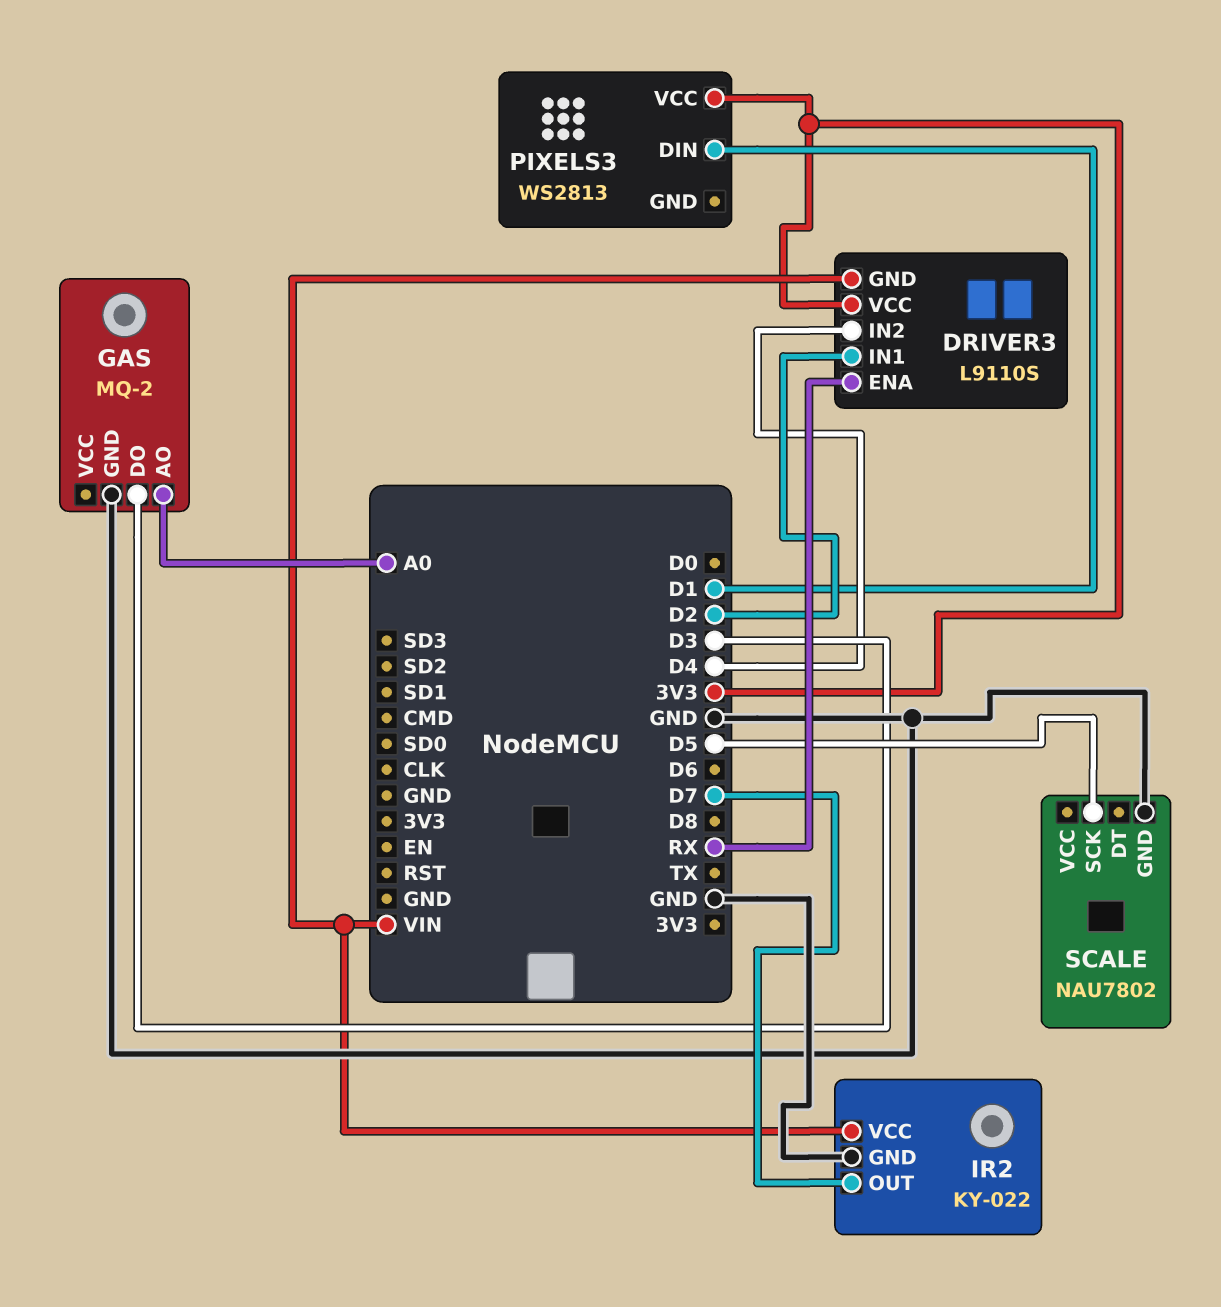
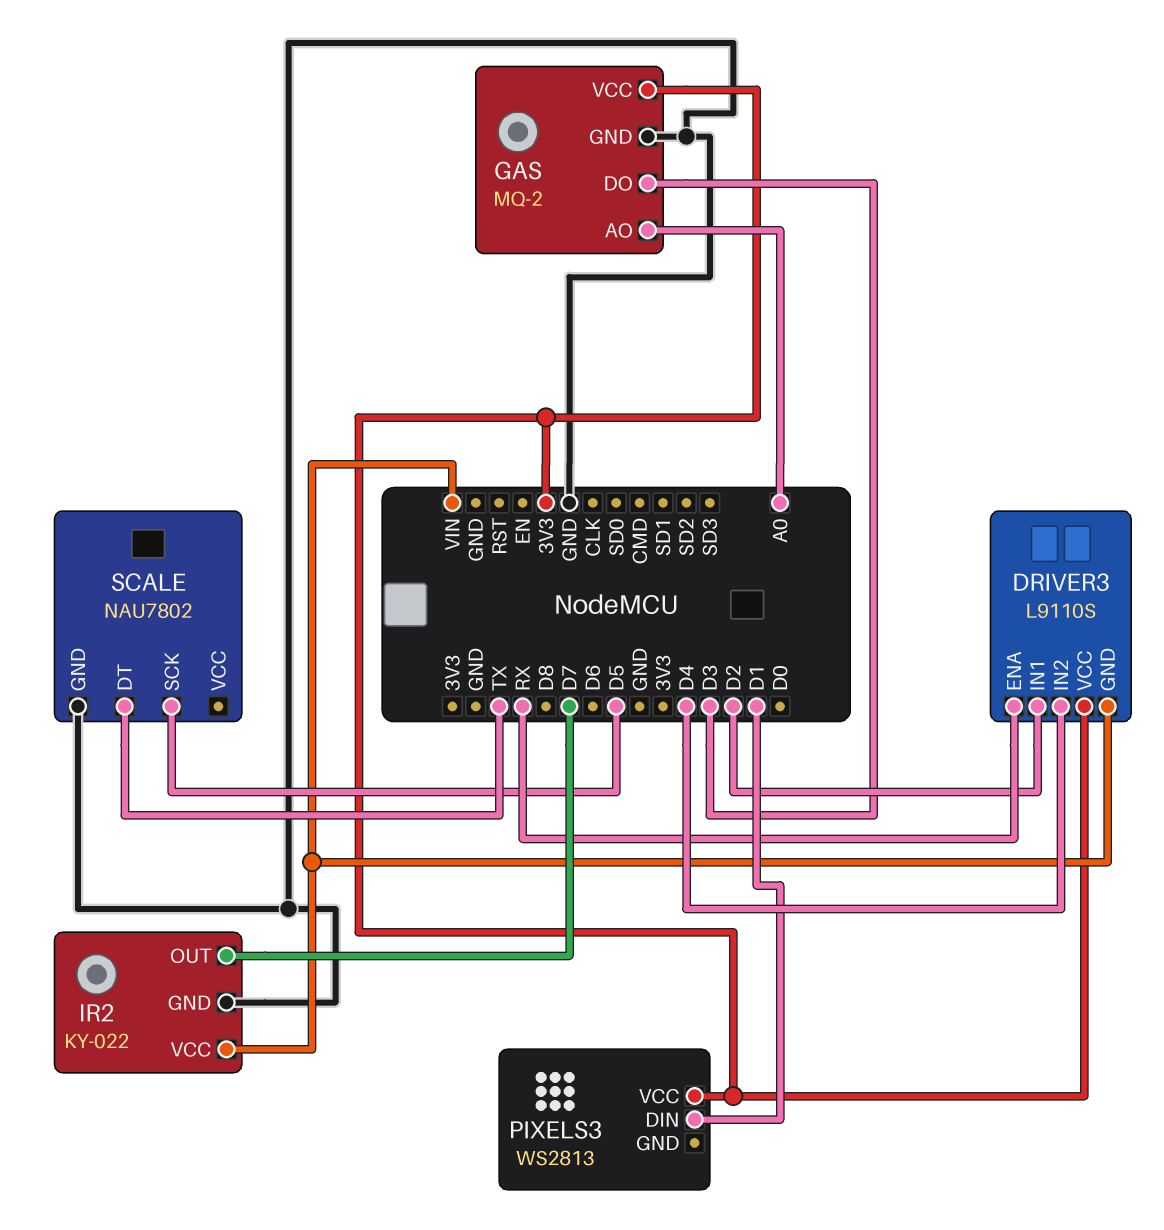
GAS pin VCC: none -> 3V3
SCALE pin DT: none -> TX

